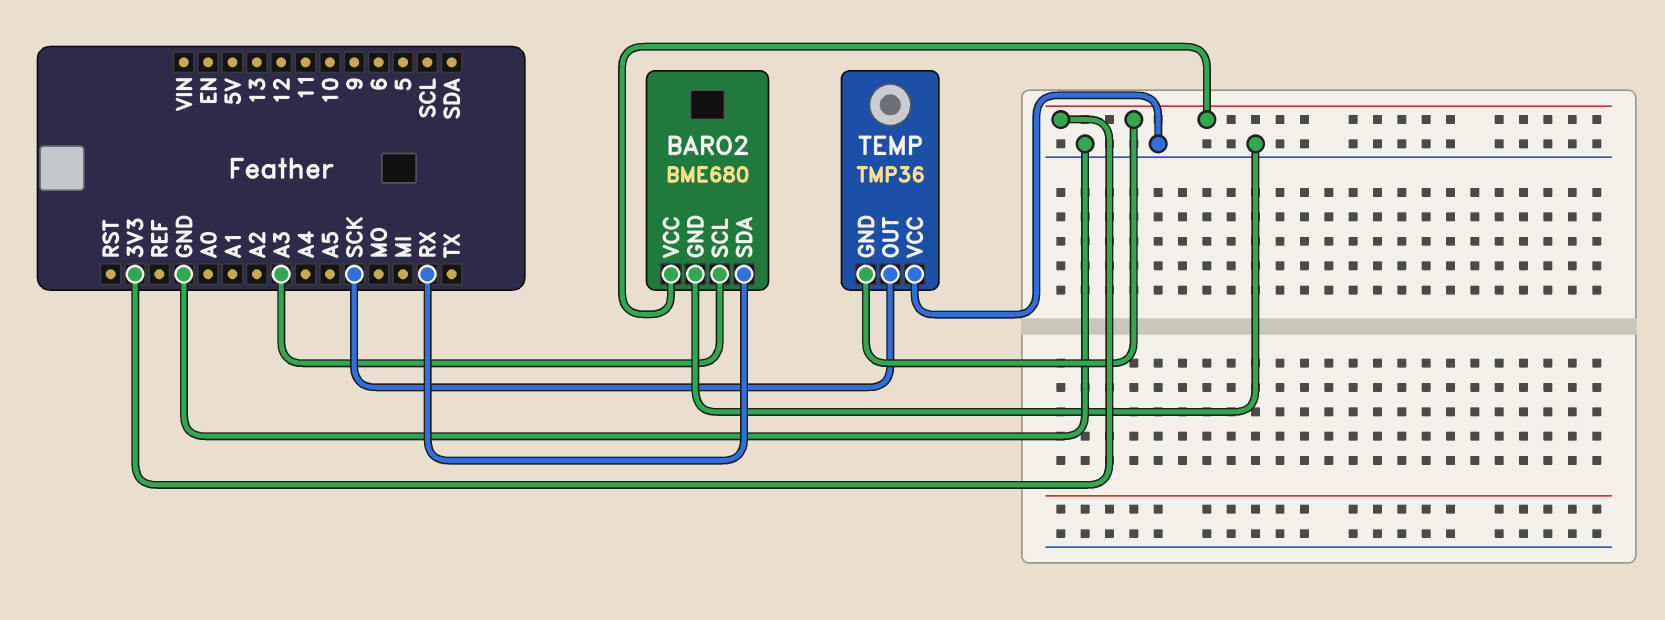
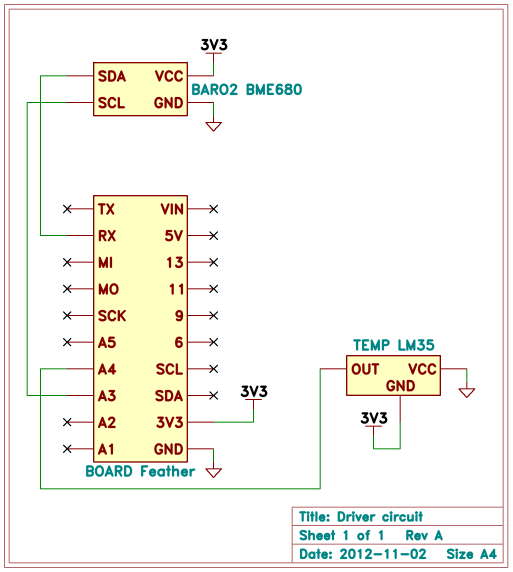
TEMP: TMP36 -> LM35
TEMP pin OUT: SCK -> A4

